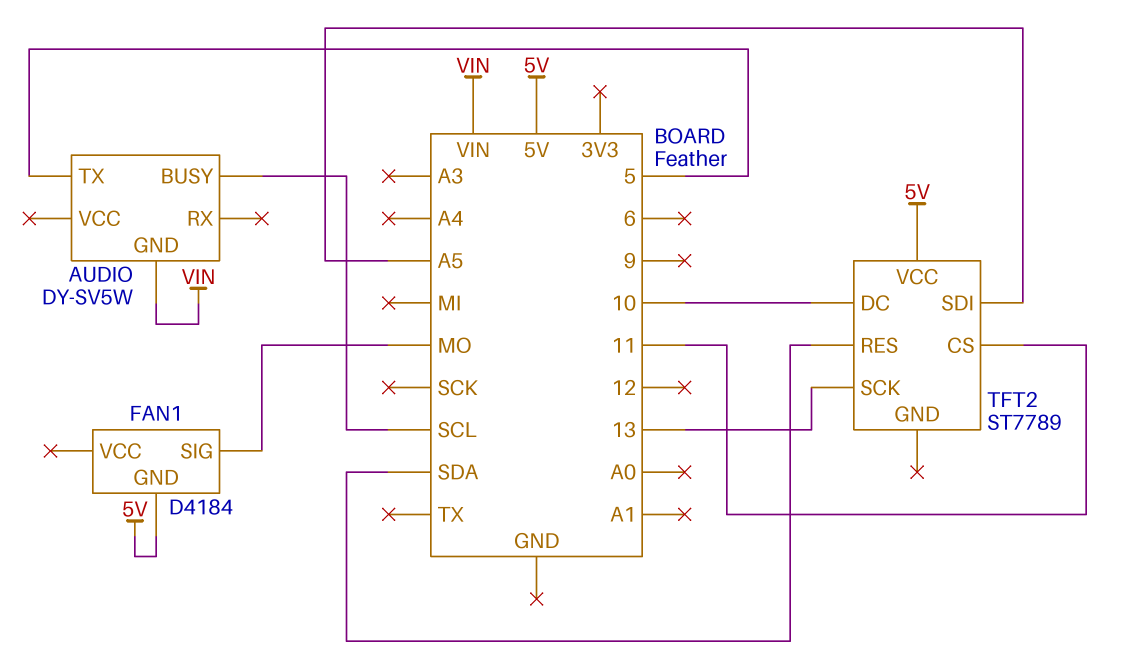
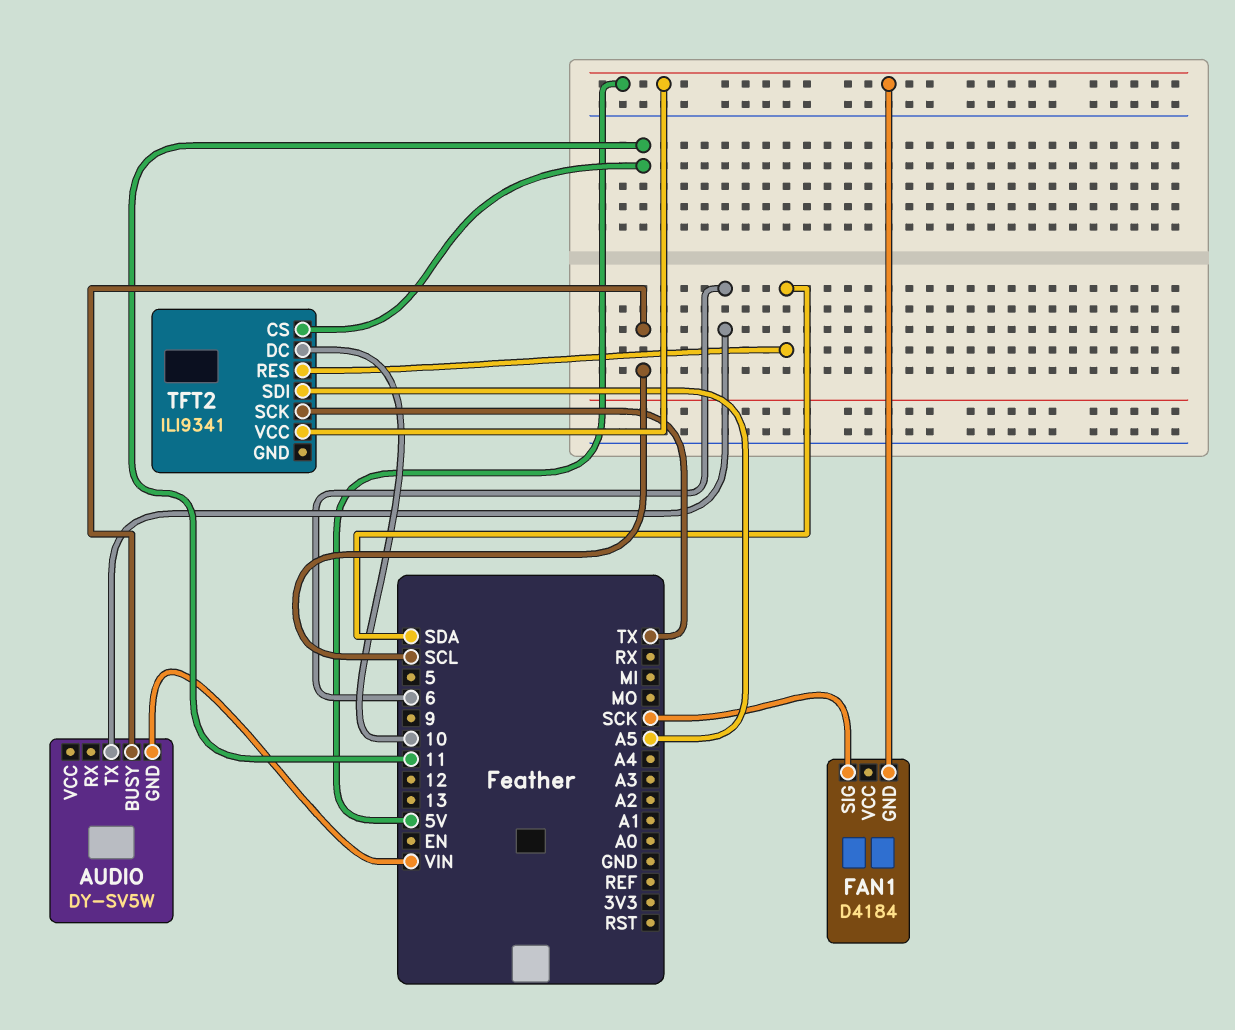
AUDIO pin TX: 5 -> 6
FAN1 pin SIG: MO -> SCK
TFT2: ST7789 -> ILI9341
TFT2 pin SCK: 13 -> TX

